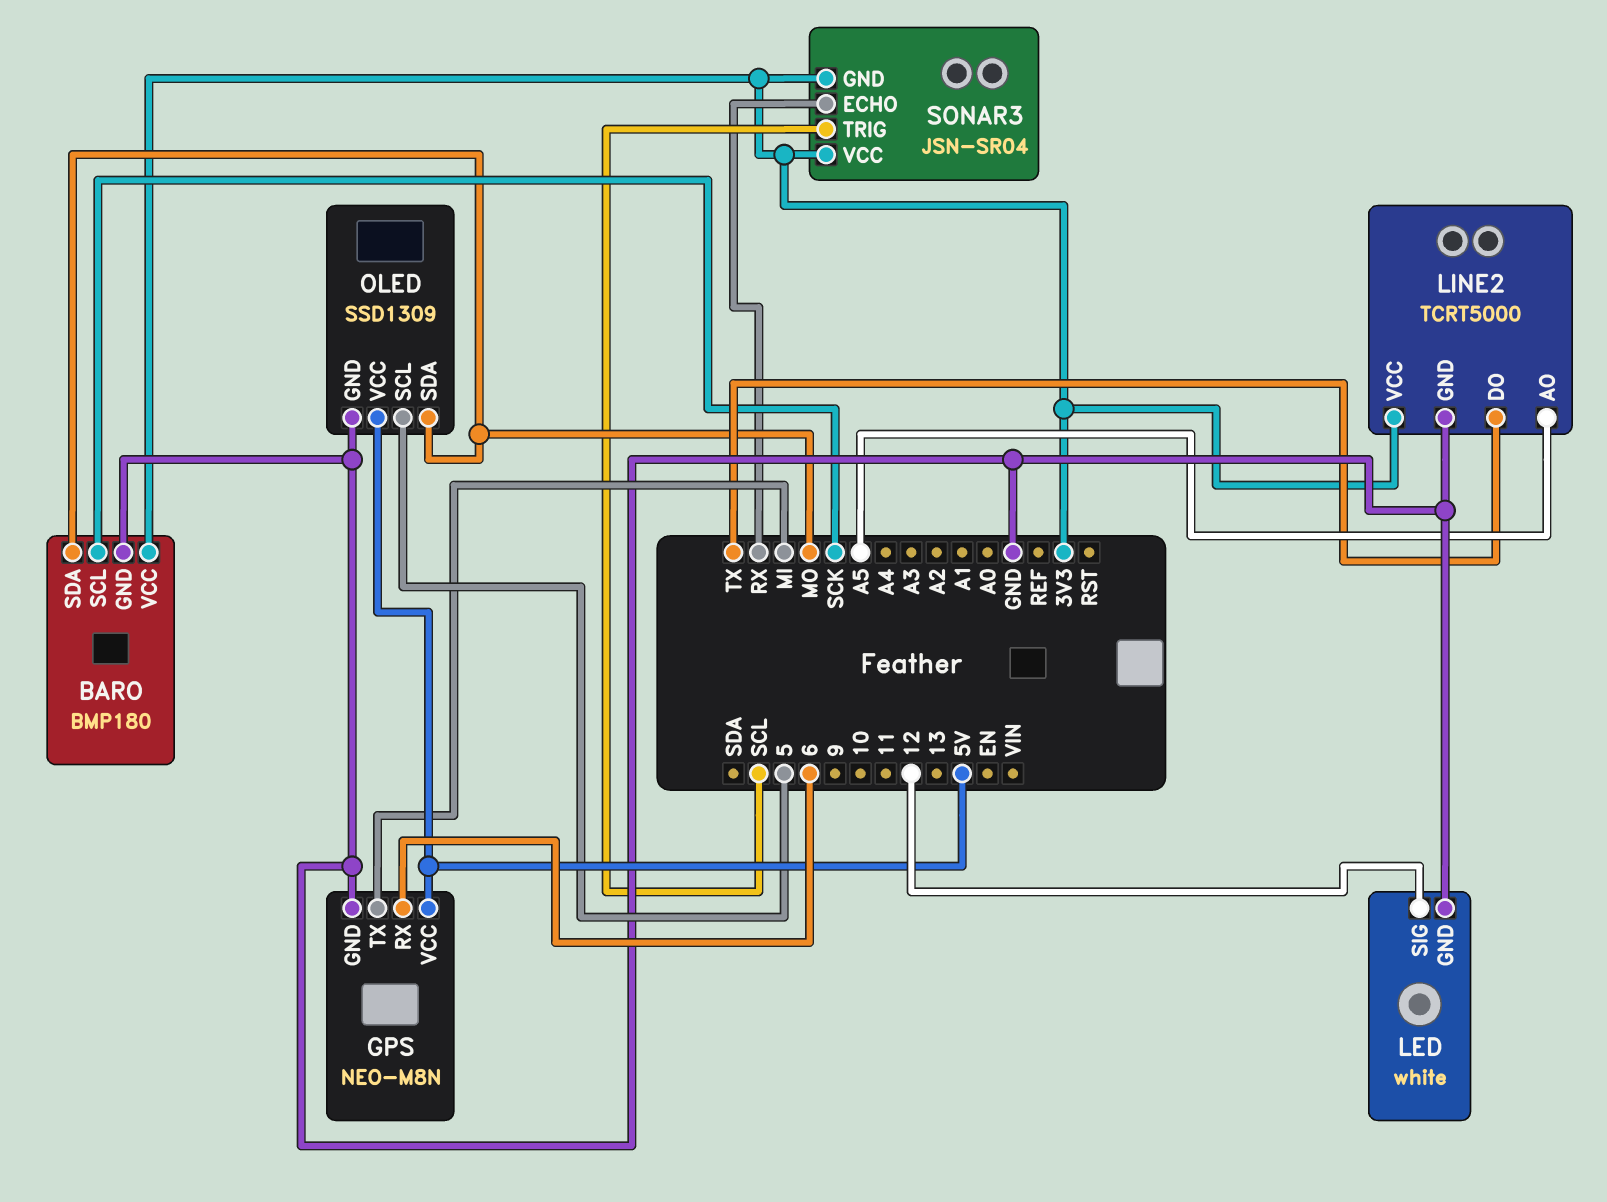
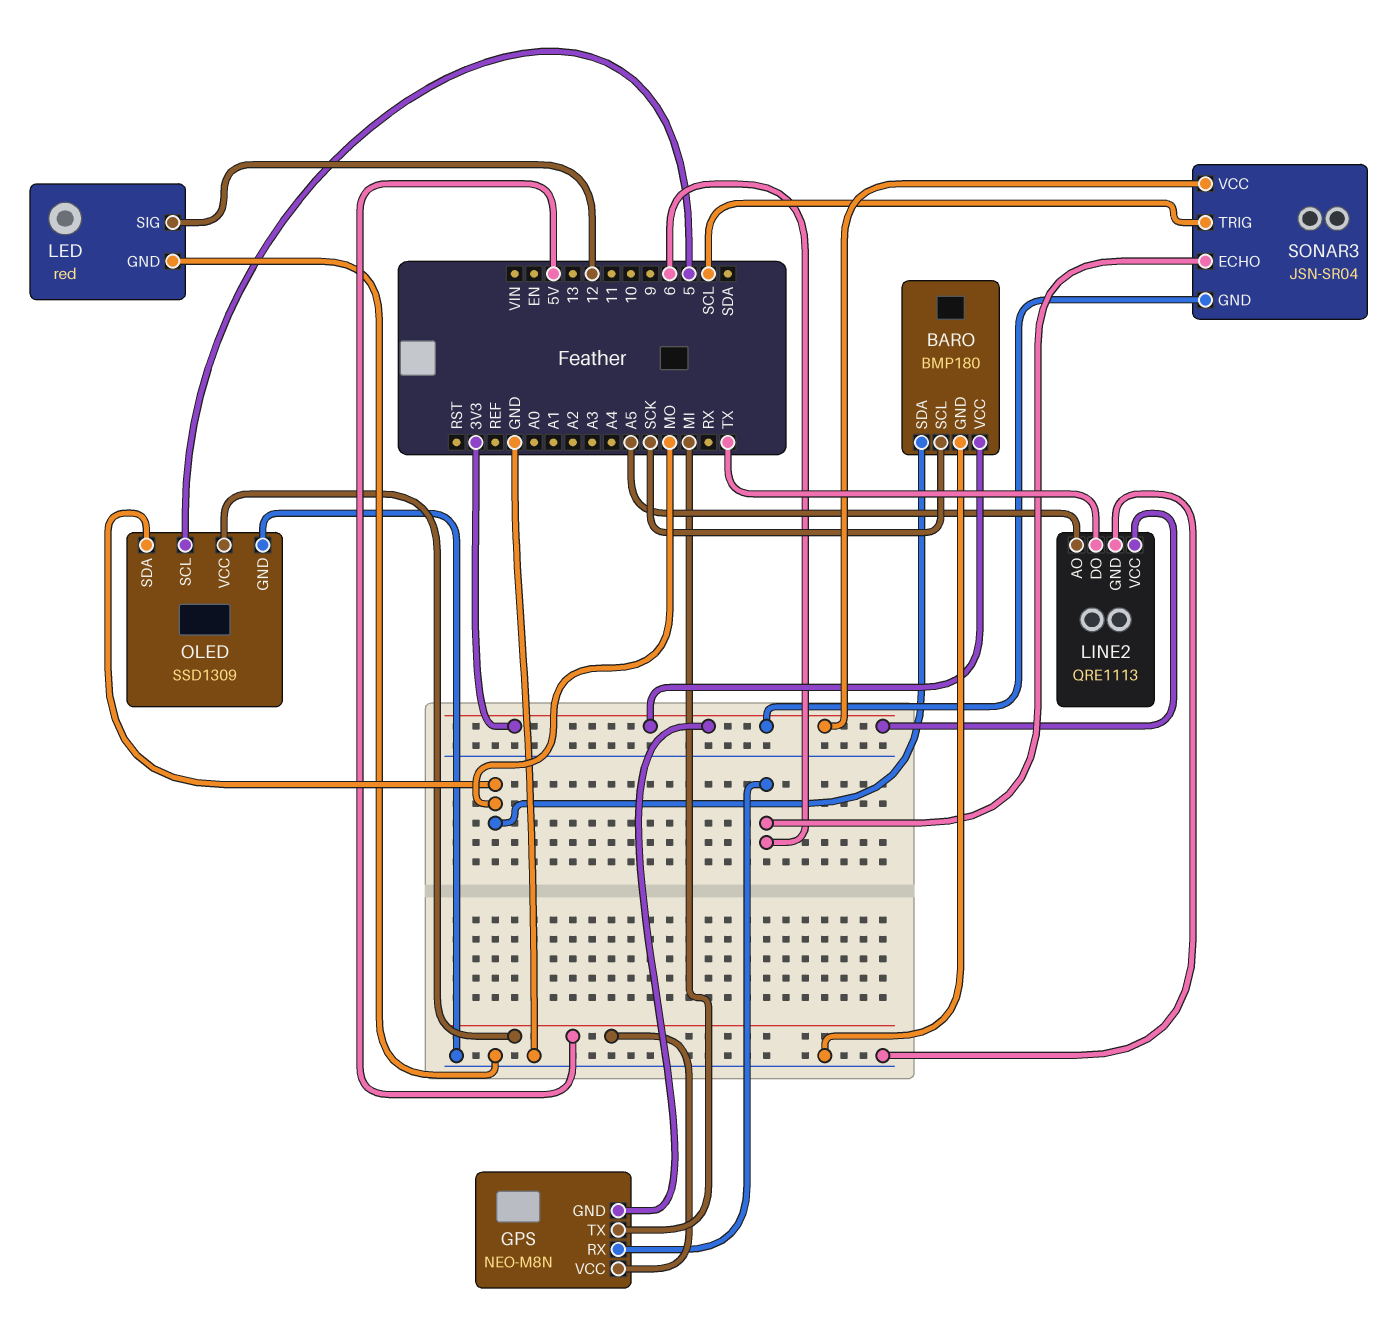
GPS pin GND: GND -> 3V3
LED: white -> red
LINE2: TCRT5000 -> QRE1113
SONAR3 pin ECHO: RX -> 6

